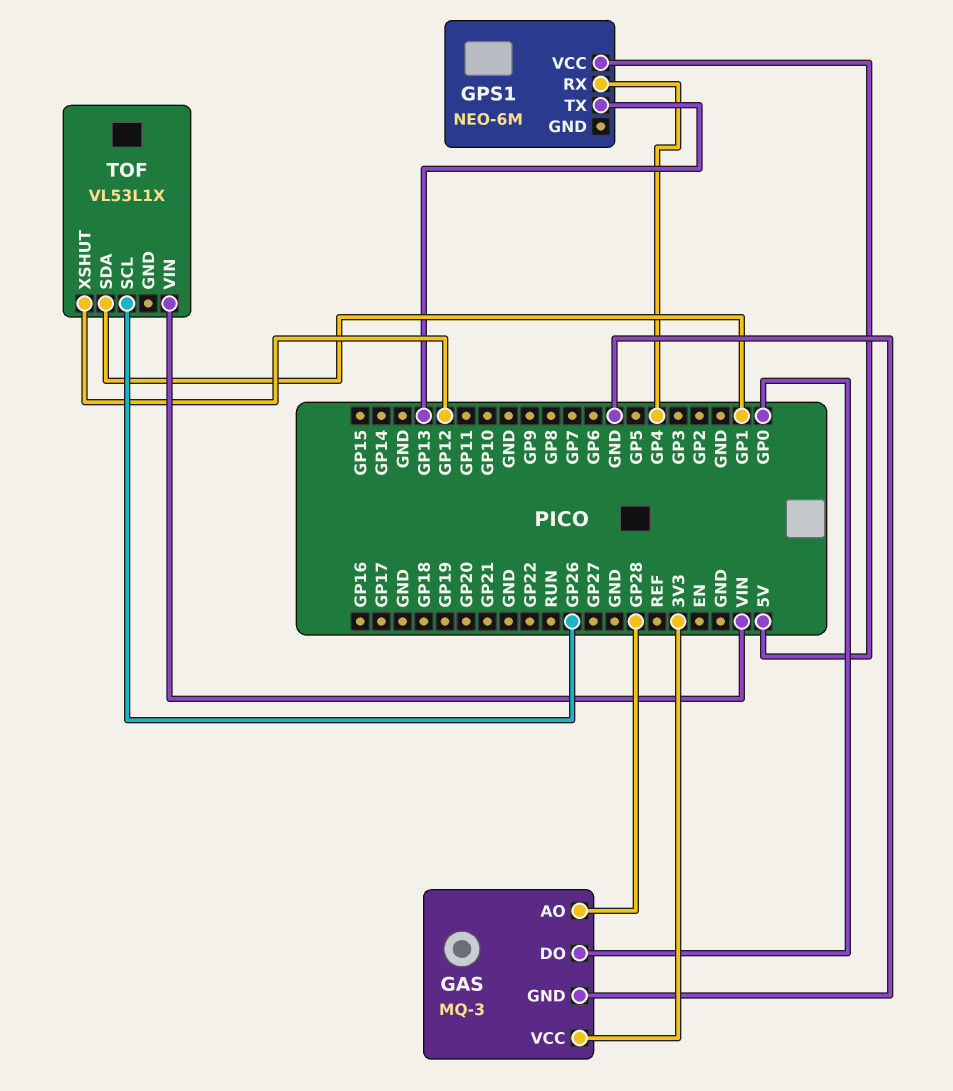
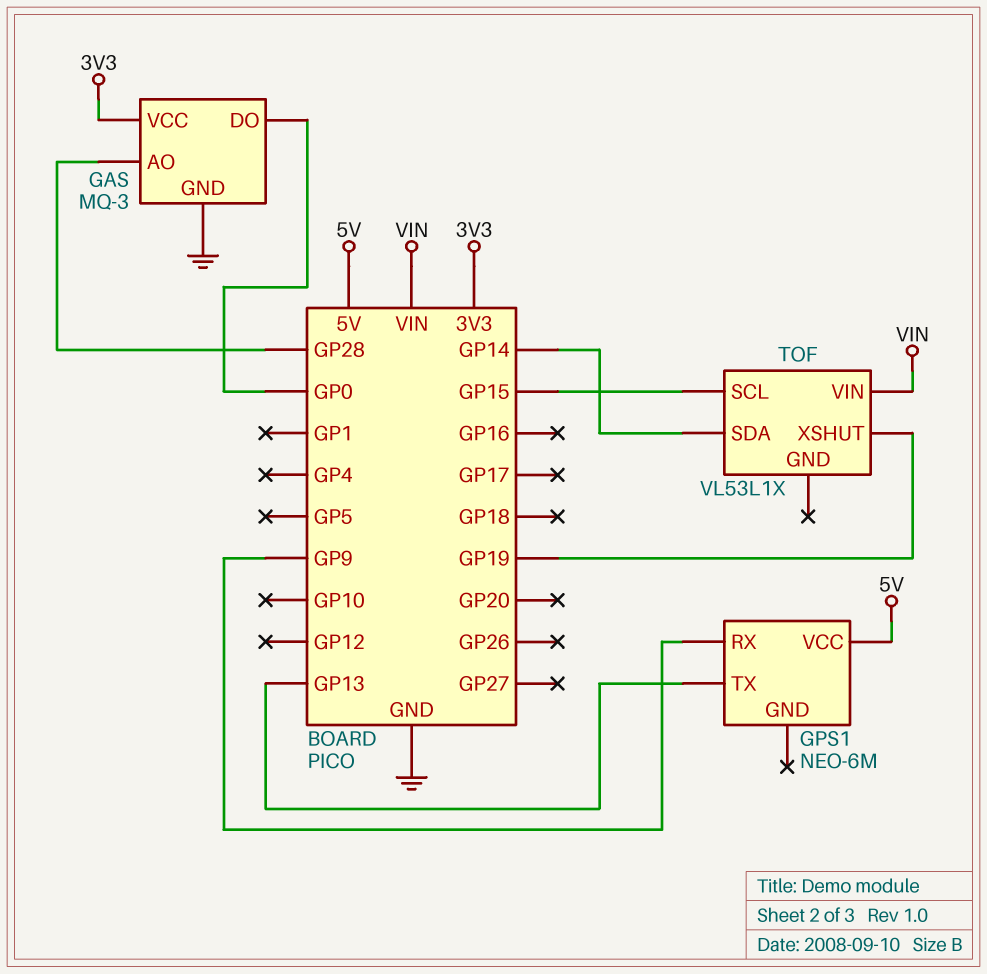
GPS1 pin RX: GP4 -> GP9
TOF pin SCL: GP26 -> GP15
TOF pin SDA: GP1 -> GP14
TOF pin XSHUT: GP12 -> GP19

